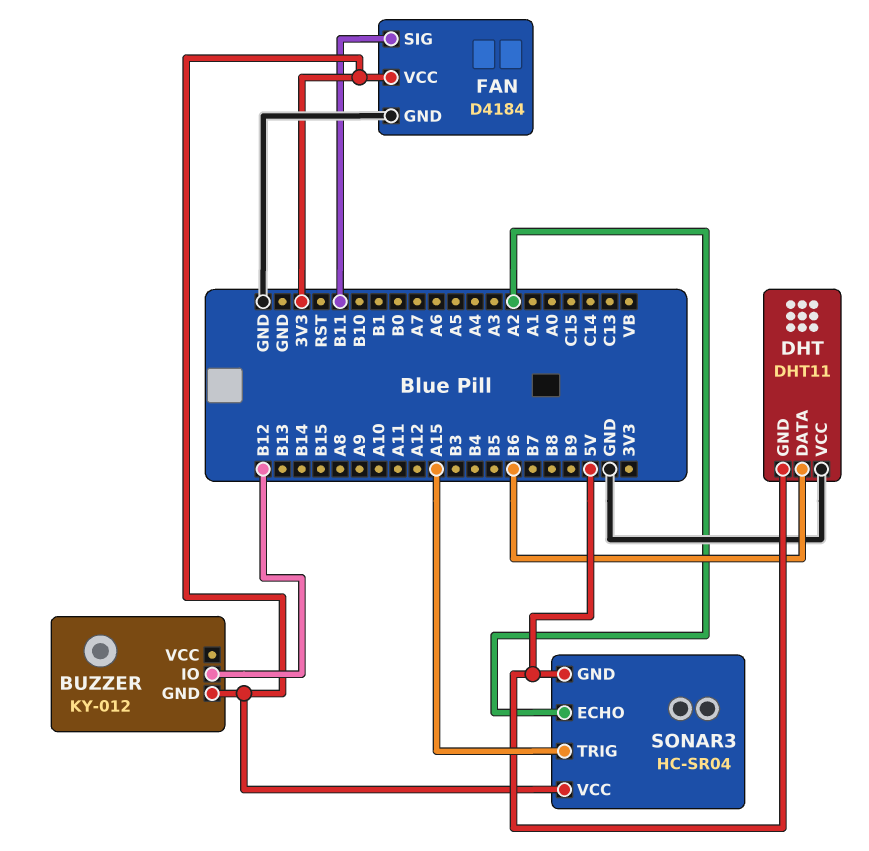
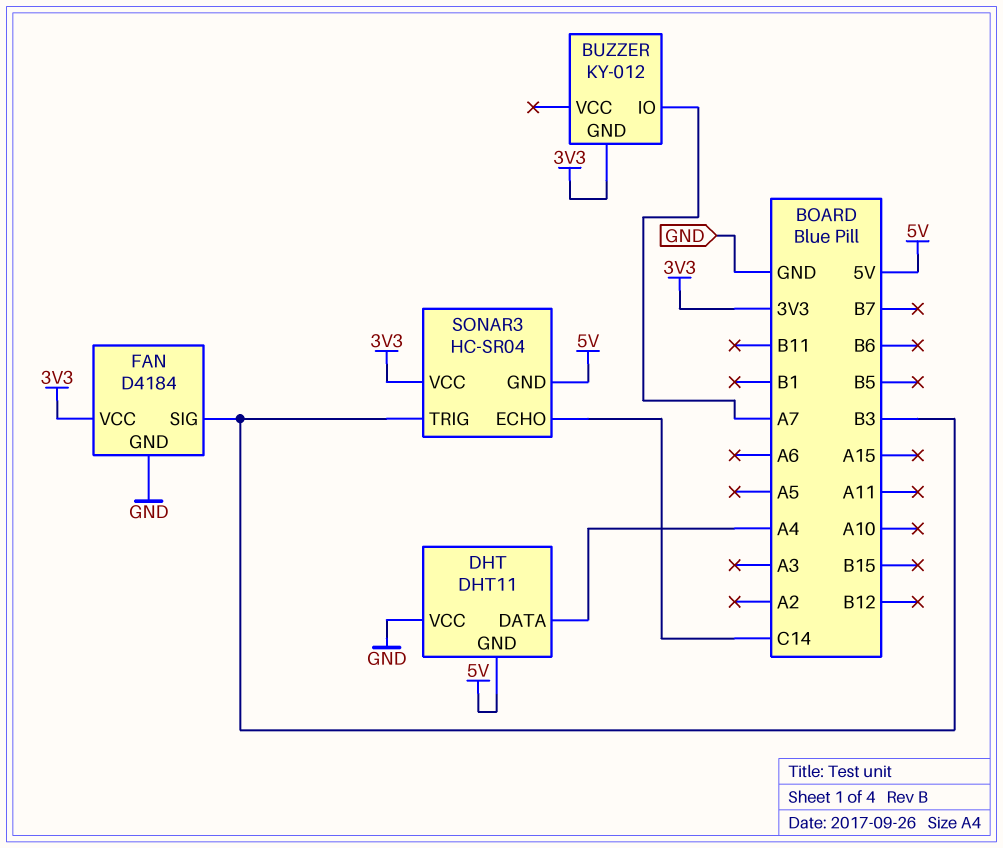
BUZZER pin IO: B12 -> A7
DHT pin DATA: B6 -> A4
FAN pin SIG: B11 -> B3
SONAR3 pin ECHO: A2 -> C14
SONAR3 pin TRIG: A15 -> B3

